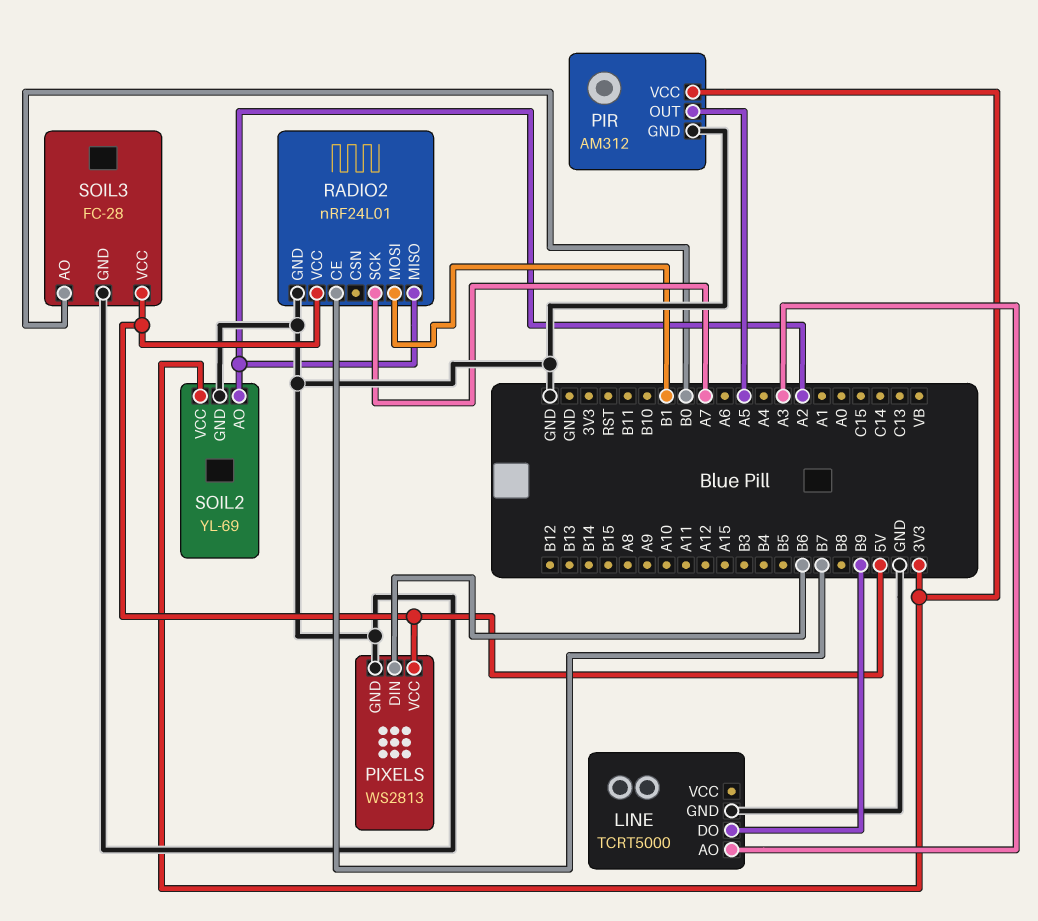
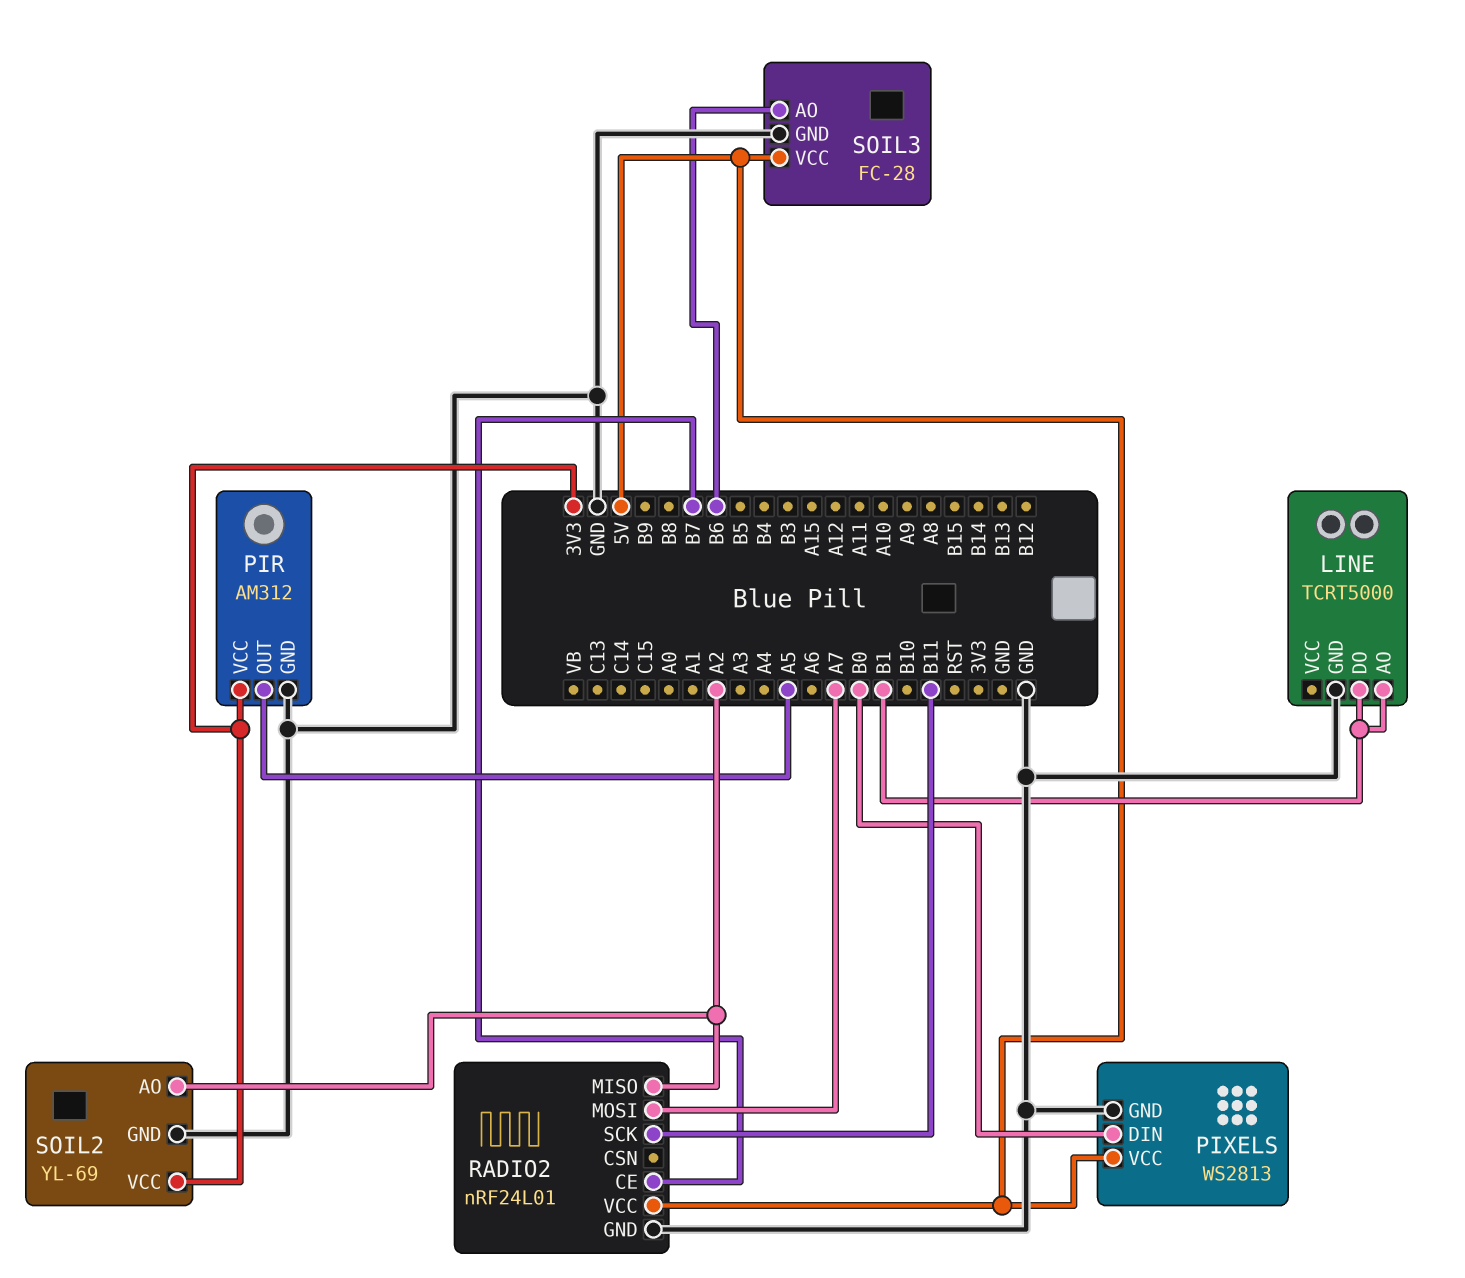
LINE pin AO: A3 -> B1
LINE pin DO: B9 -> B1
PIXELS pin DIN: B6 -> B0
RADIO2 pin MOSI: B1 -> A7
RADIO2 pin SCK: A7 -> B11
SOIL3 pin AO: B0 -> B6

